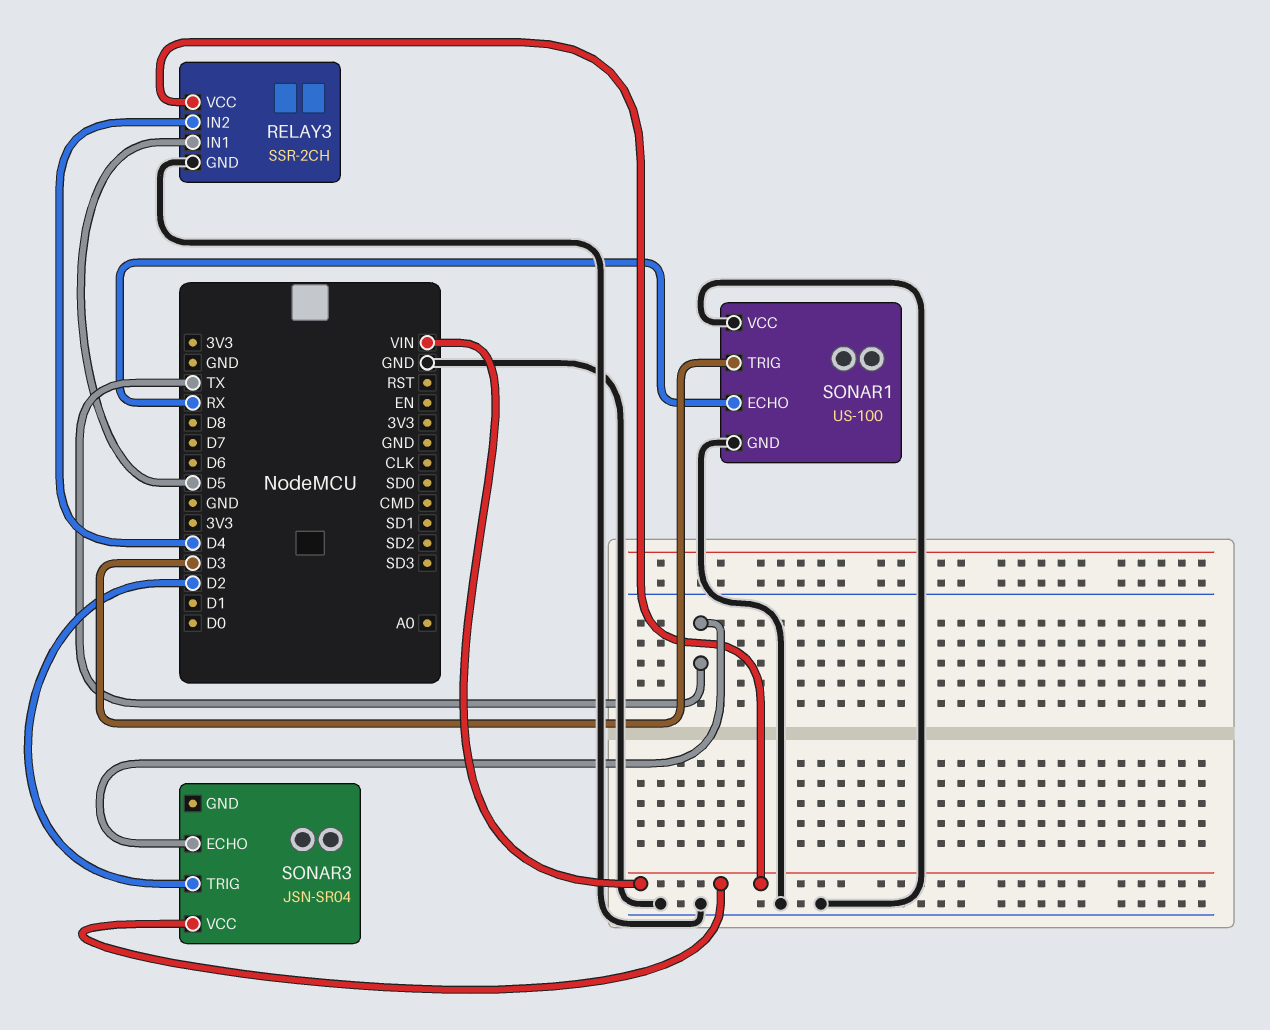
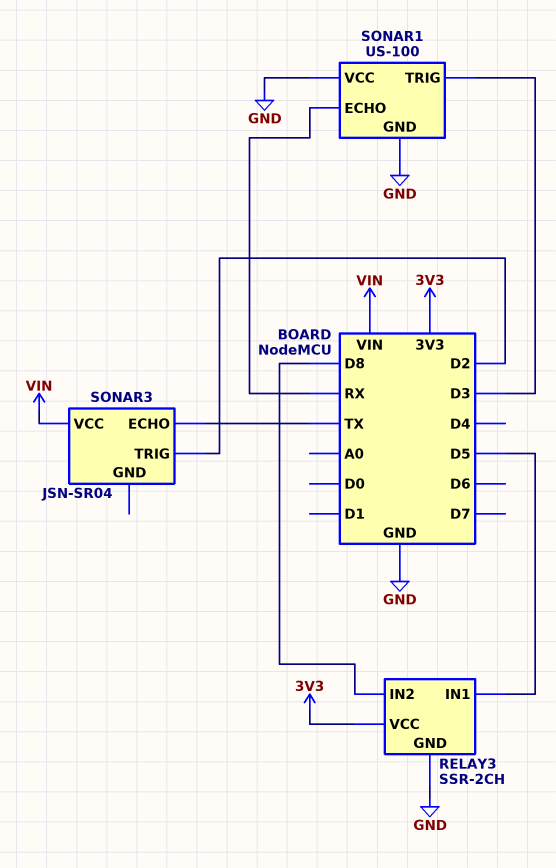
RELAY3 pin IN2: D4 -> D8
RELAY3 pin VCC: VIN -> 3V3

